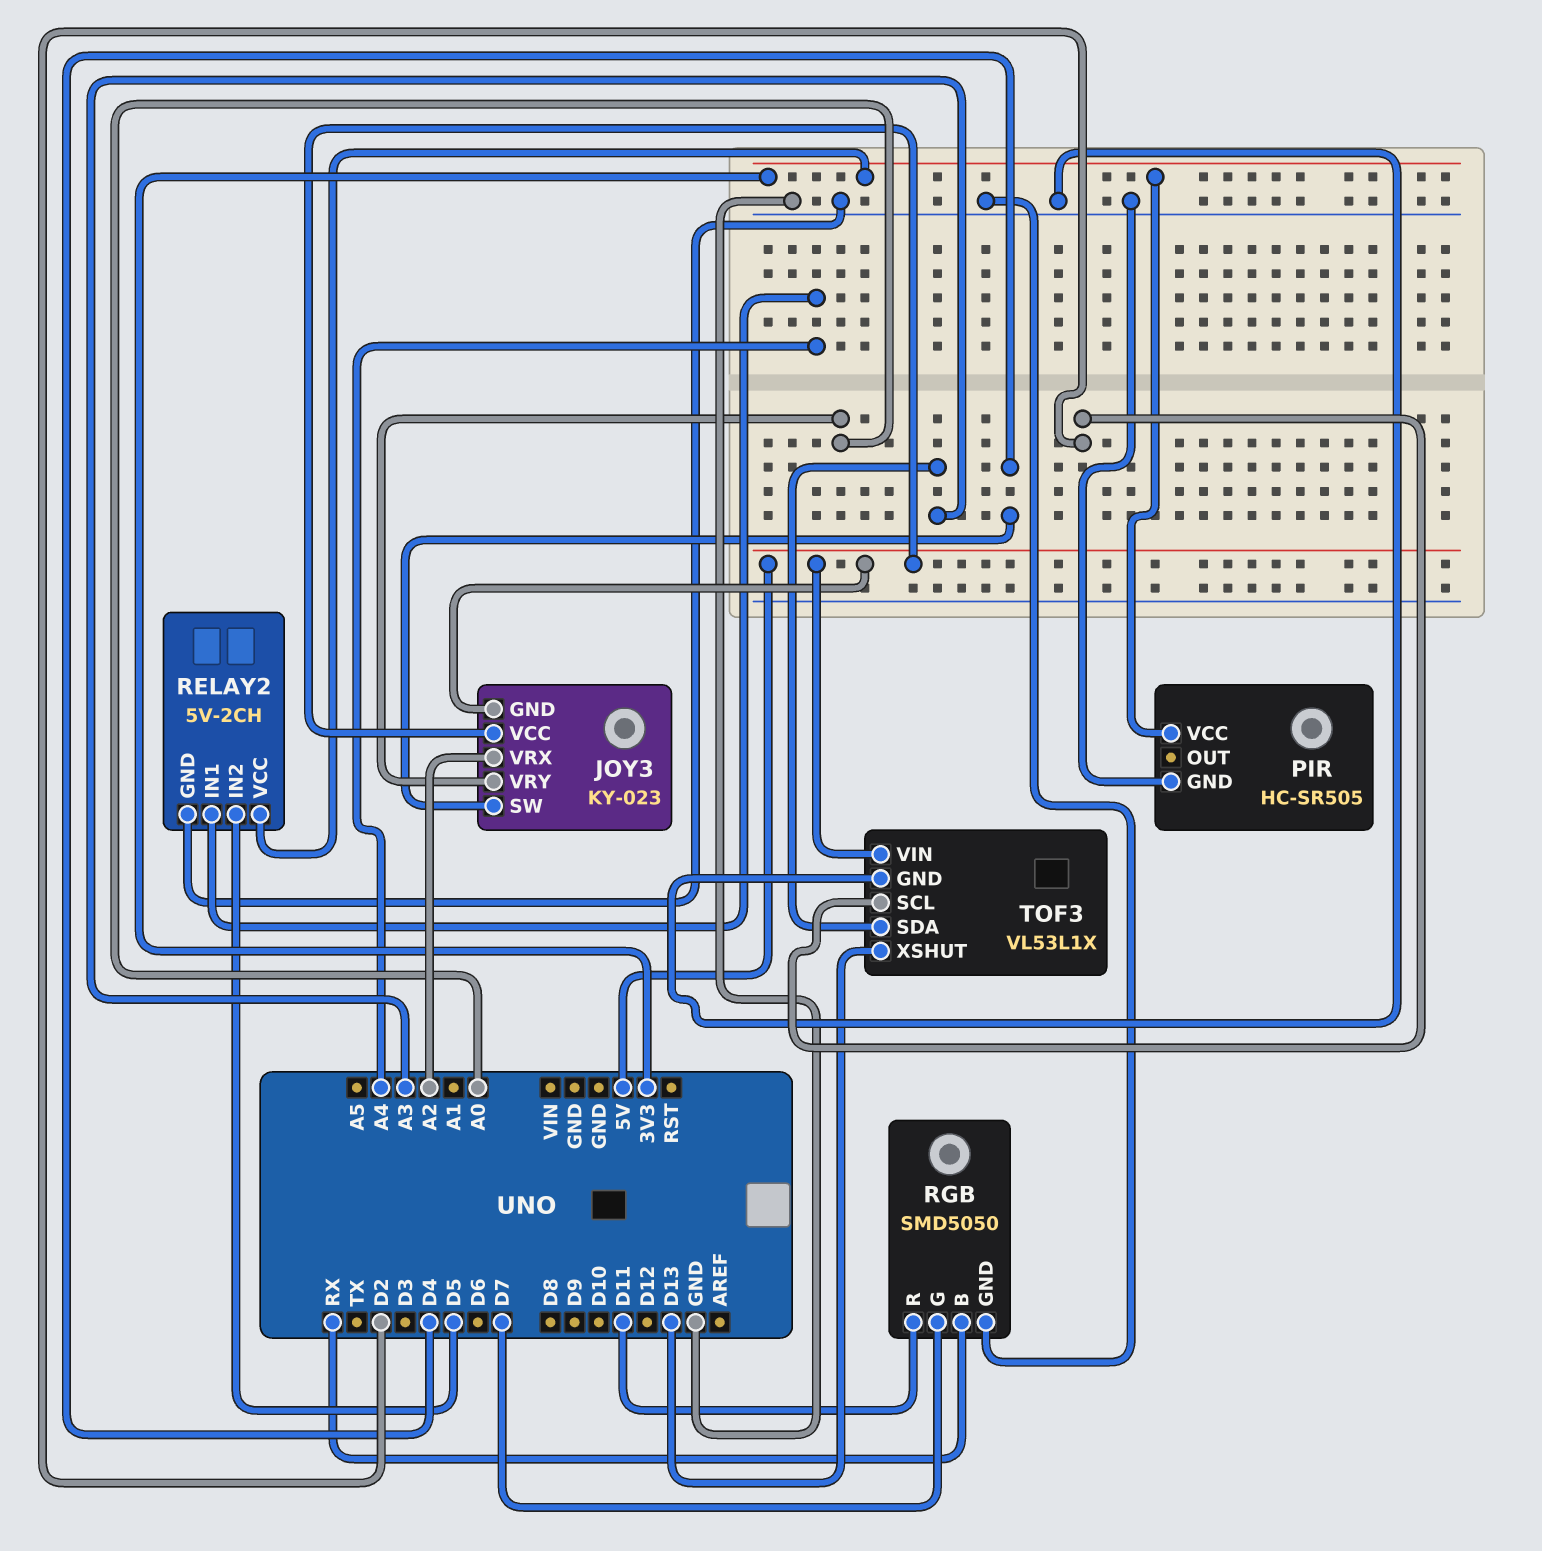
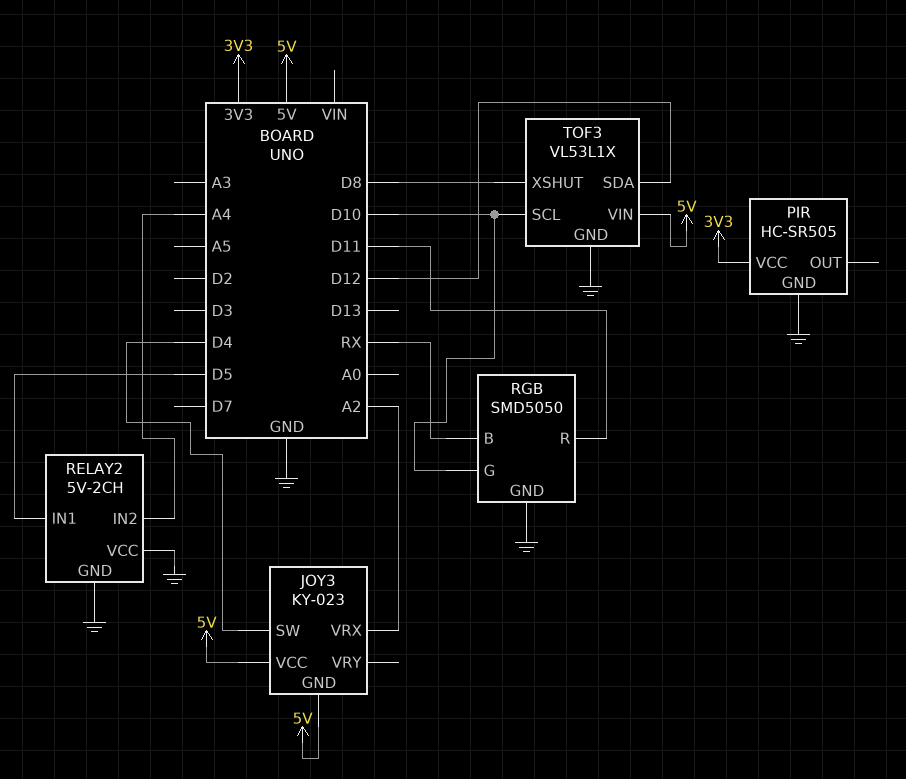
JOY3 pin VRY: A0 -> none
RELAY2 pin IN1: A4 -> D5
RELAY2 pin IN2: D5 -> A4
RELAY2 pin VCC: 3V3 -> GND
RGB pin G: D7 -> D10
TOF3 pin SCL: D2 -> D10
TOF3 pin SDA: A3 -> D12
TOF3 pin XSHUT: D13 -> D8

